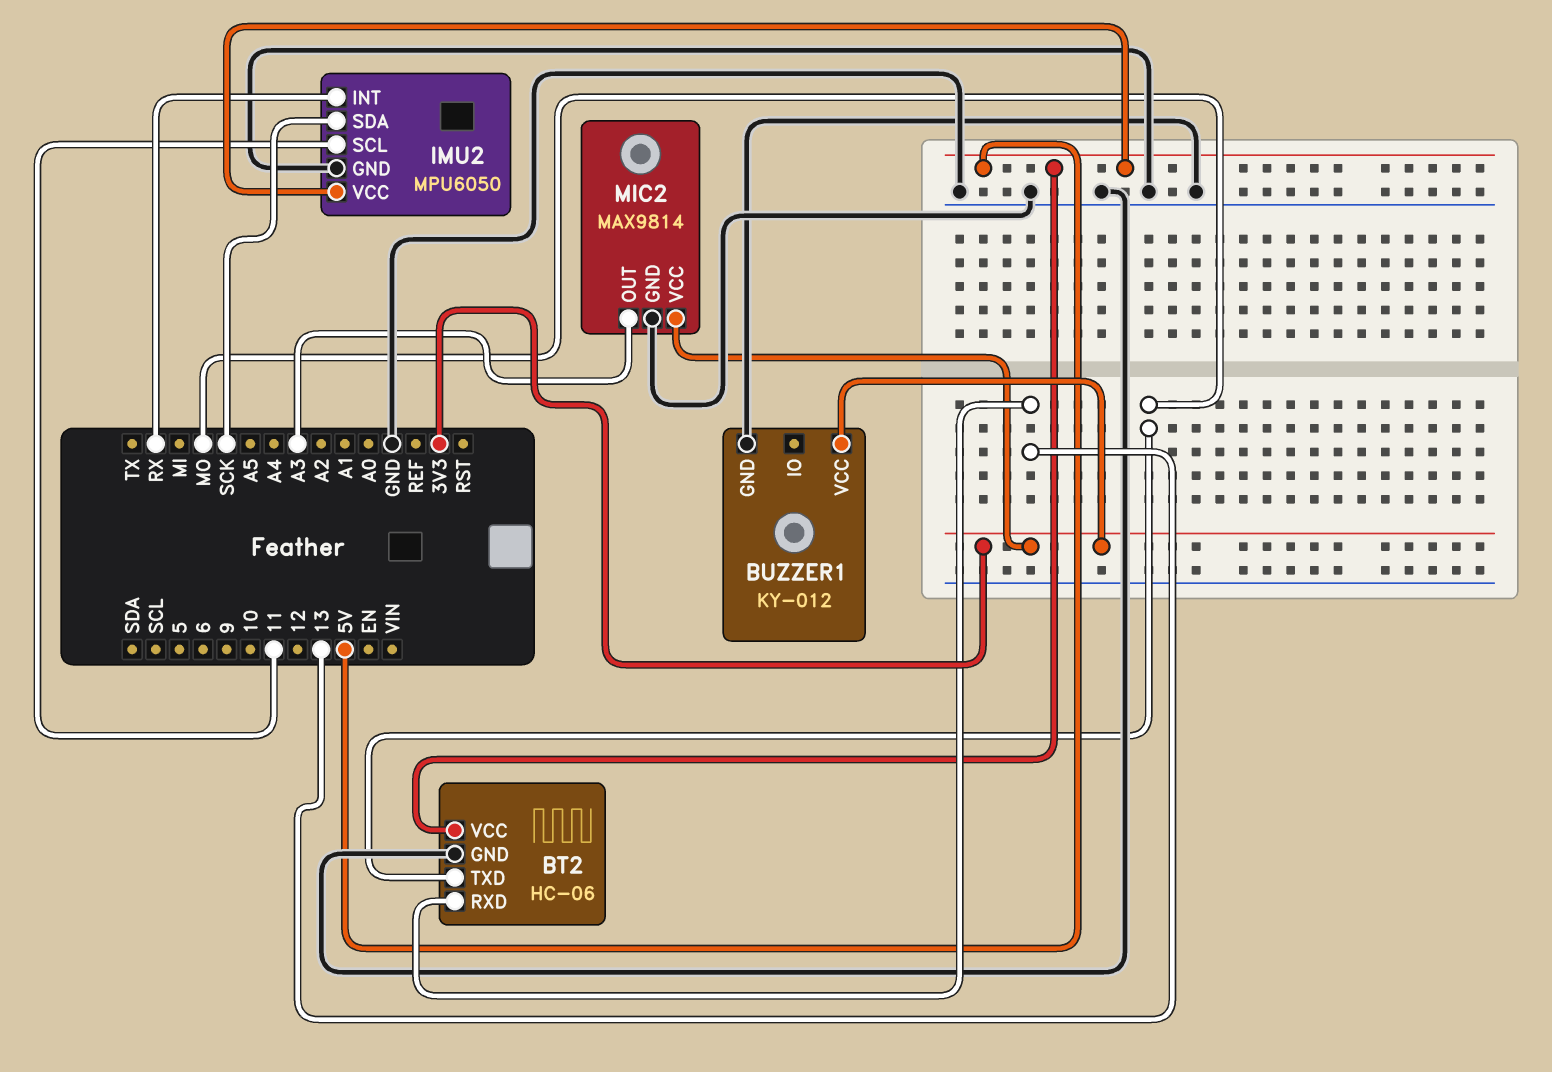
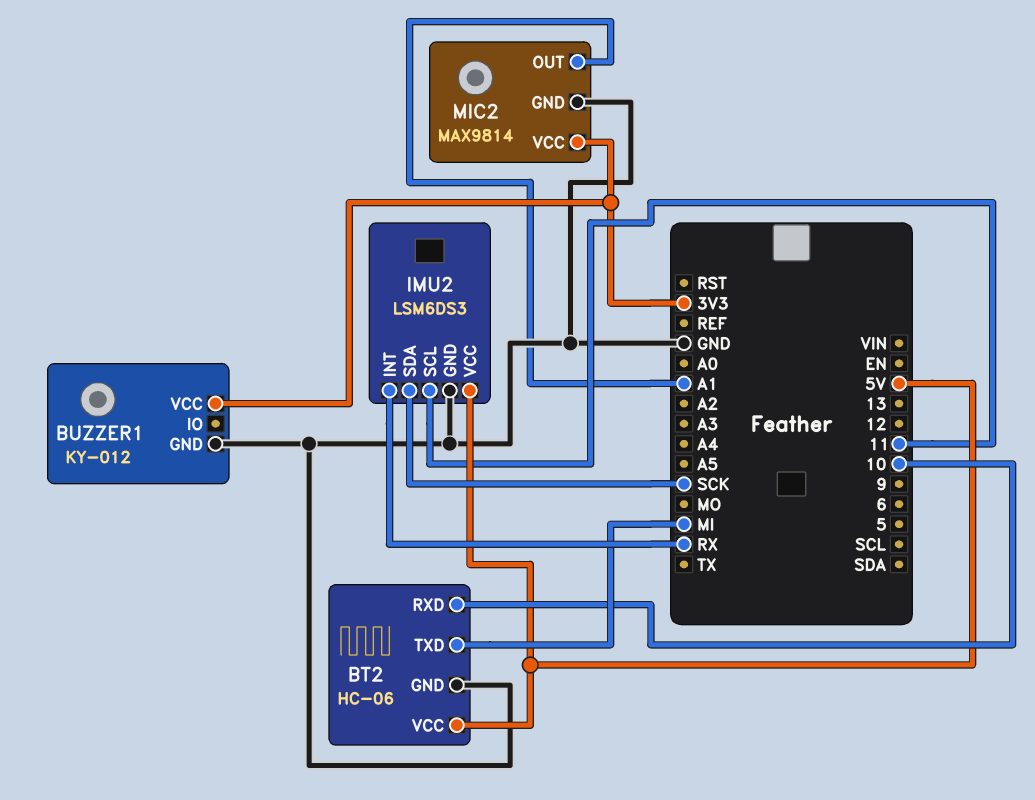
BT2 pin RXD: 13 -> 10
BT2 pin TXD: MO -> MI
IMU2: MPU6050 -> LSM6DS3
MIC2 pin OUT: A3 -> A1

